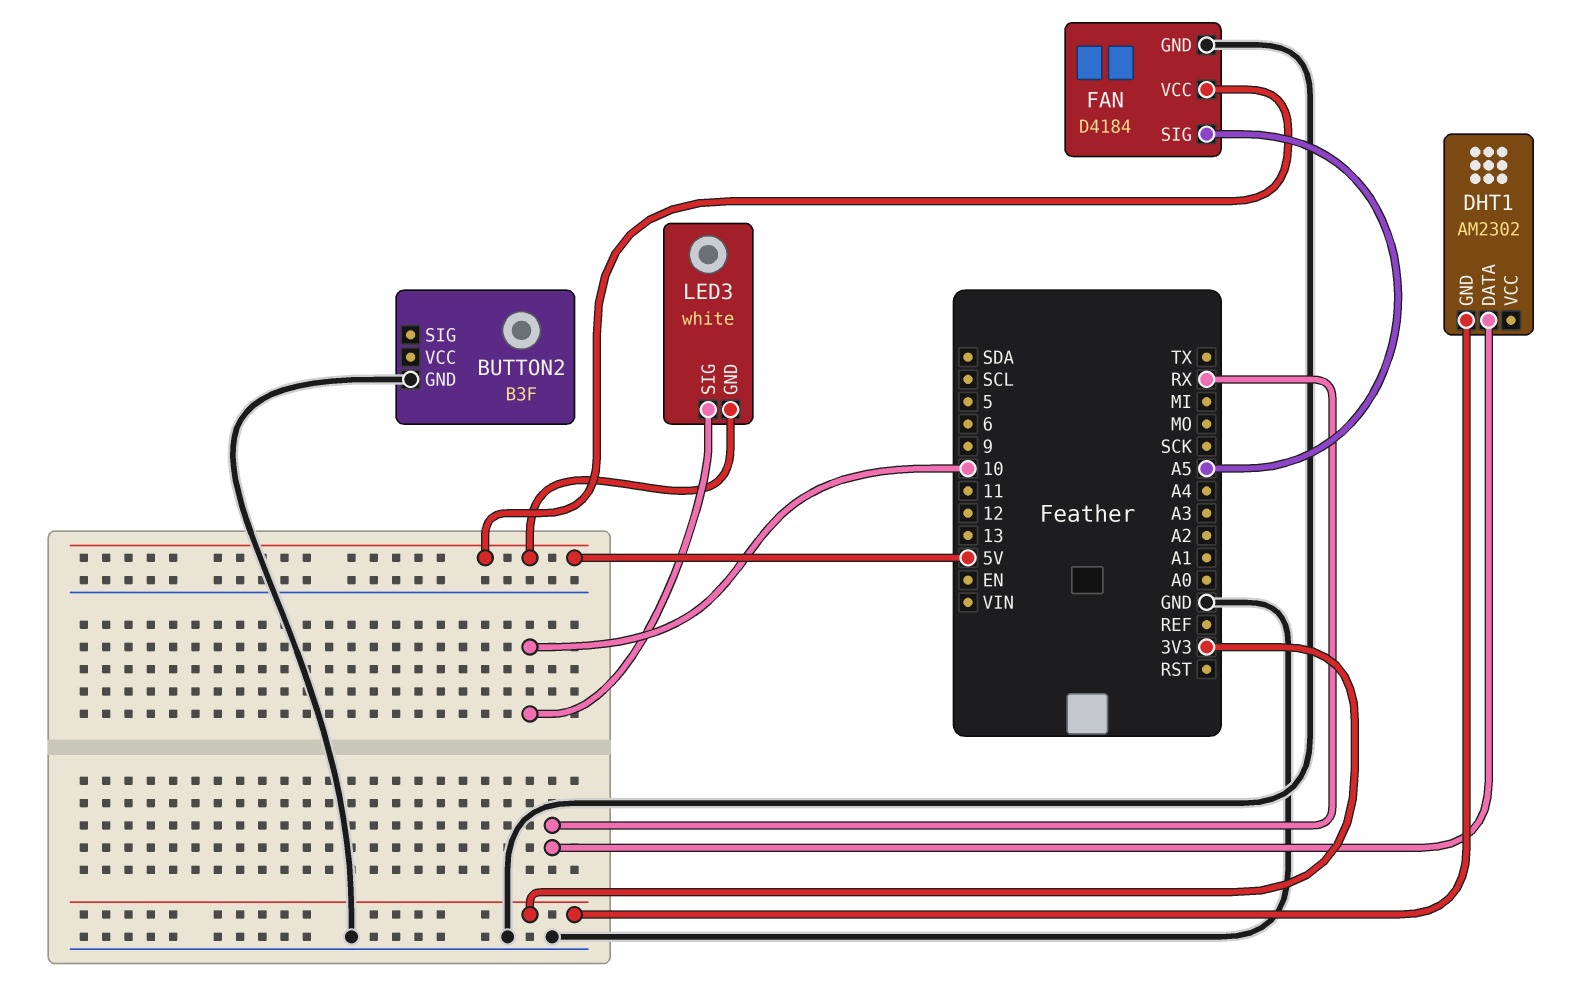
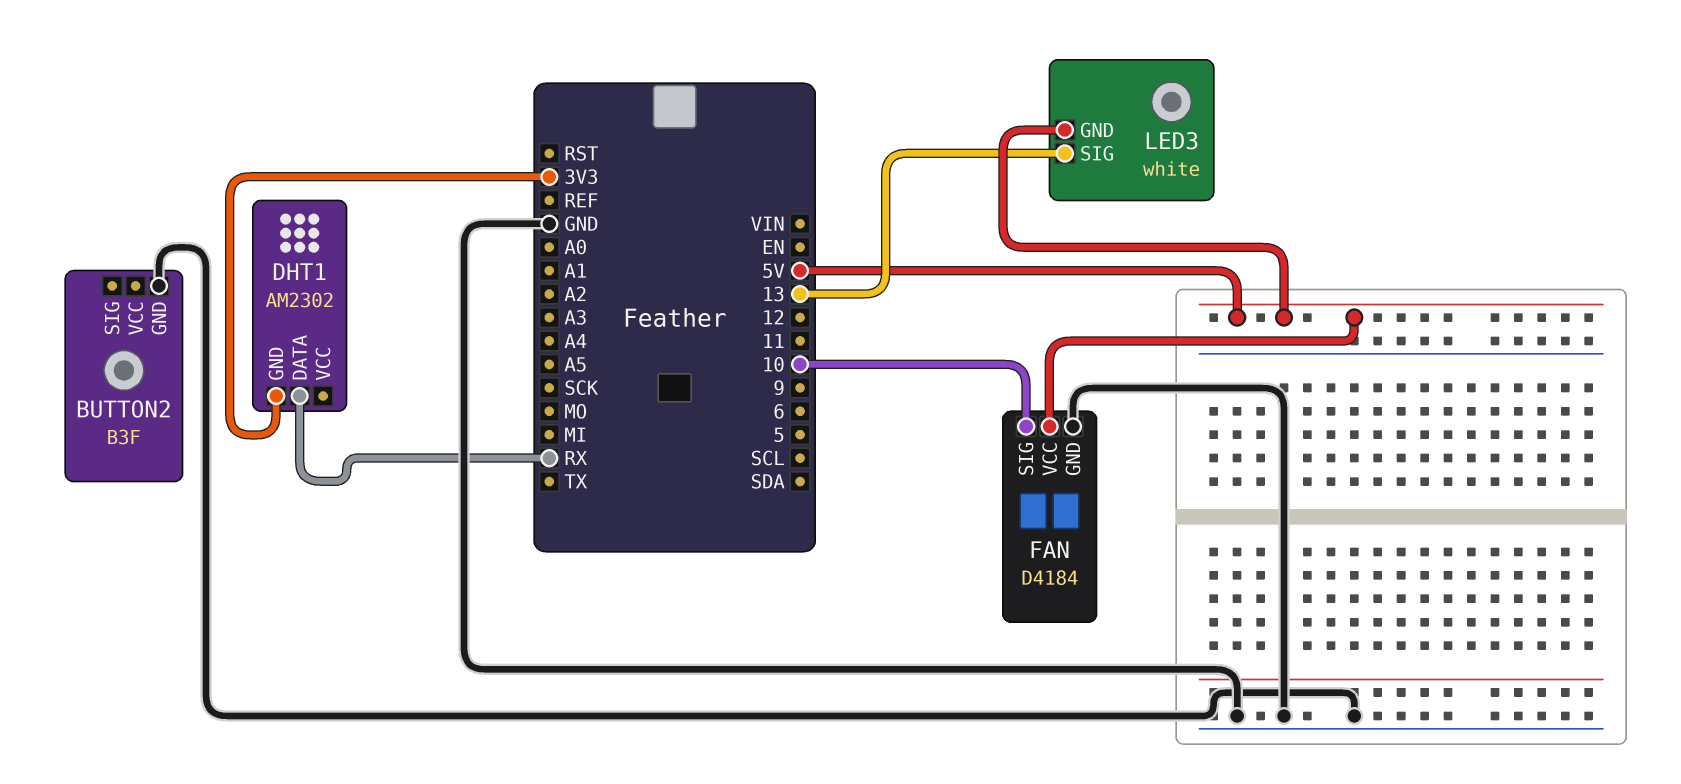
FAN pin SIG: A5 -> 10
LED3 pin SIG: 10 -> 13

